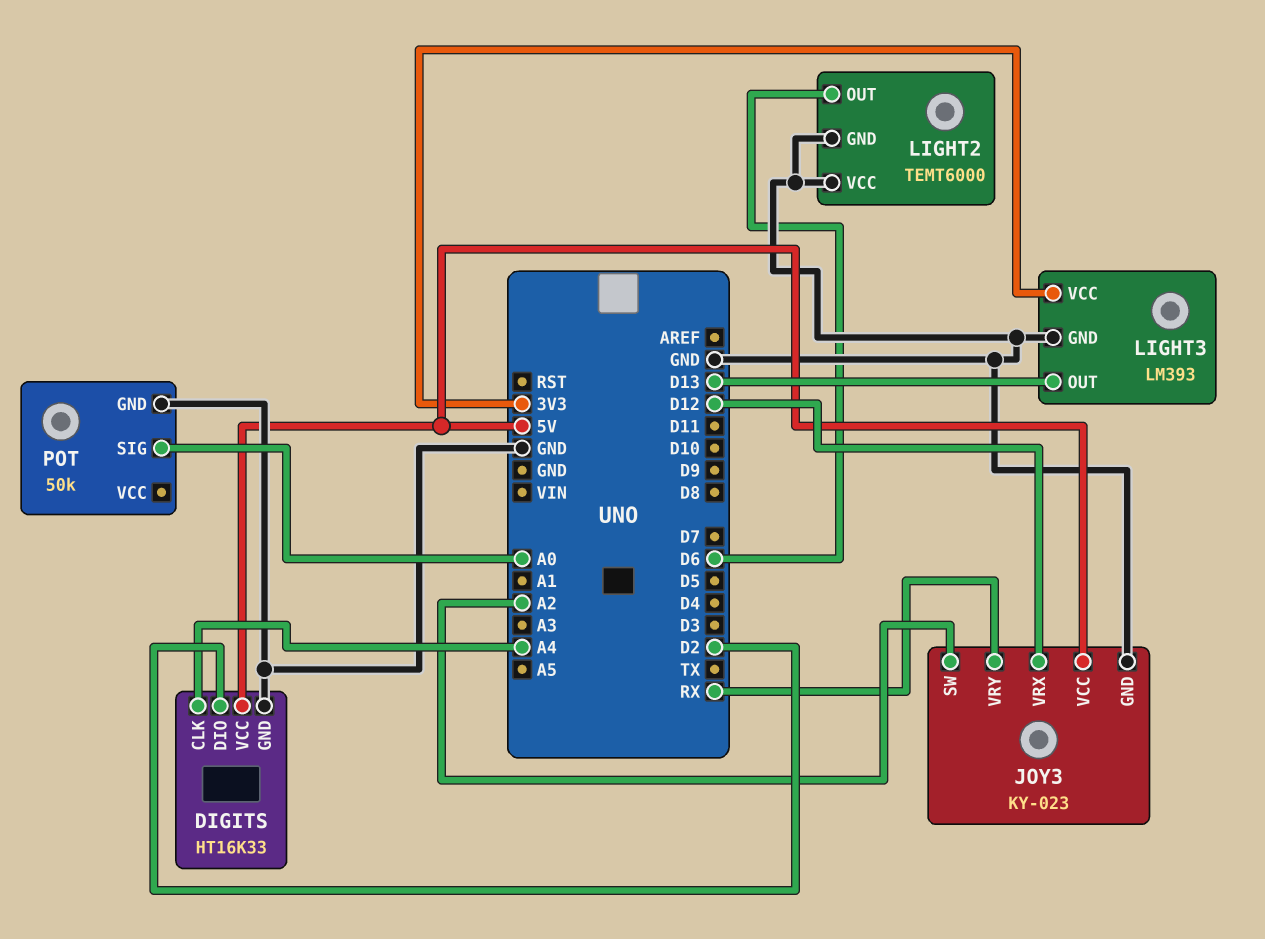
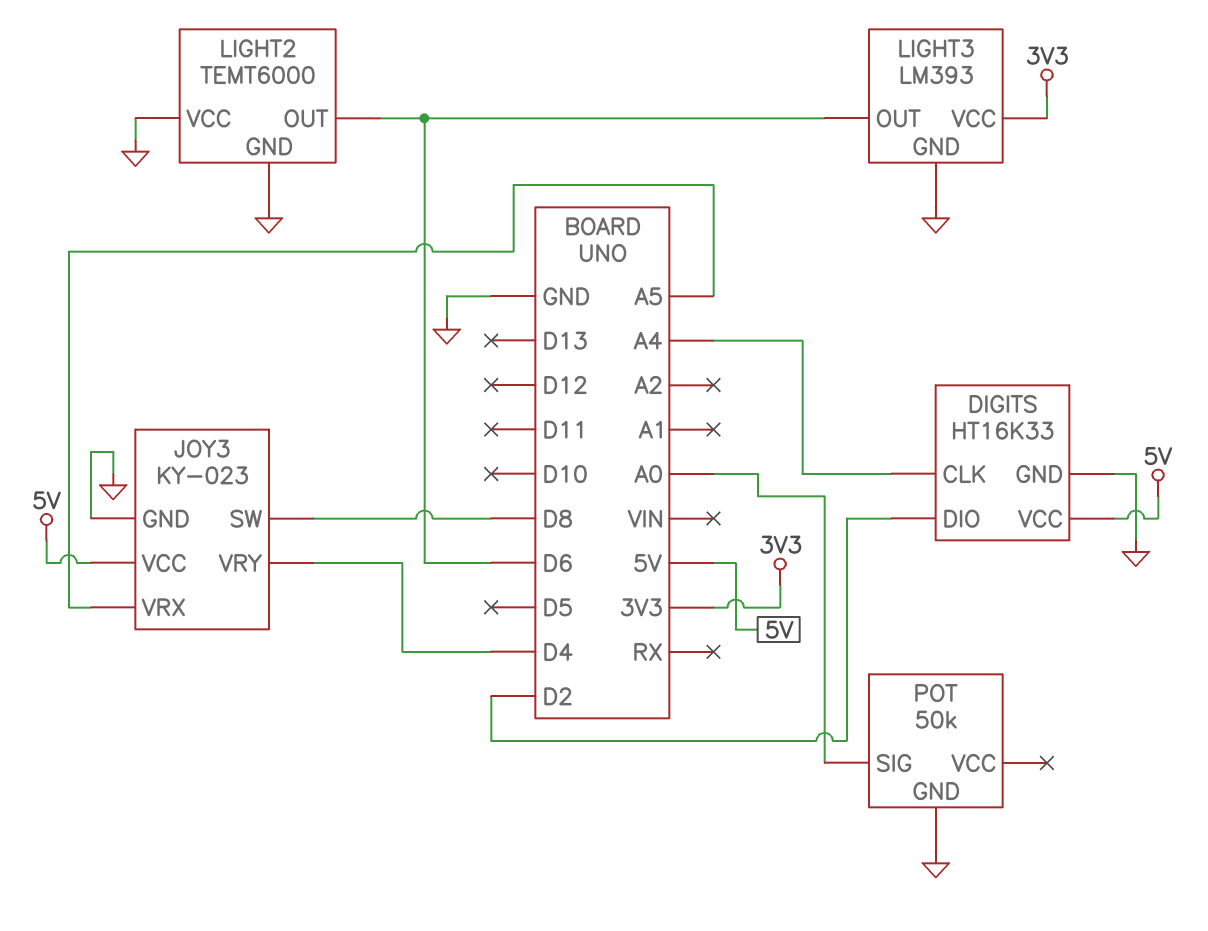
JOY3 pin SW: A2 -> D8
JOY3 pin VRX: D12 -> A5
JOY3 pin VRY: RX -> D4
LIGHT3 pin OUT: D13 -> D6

